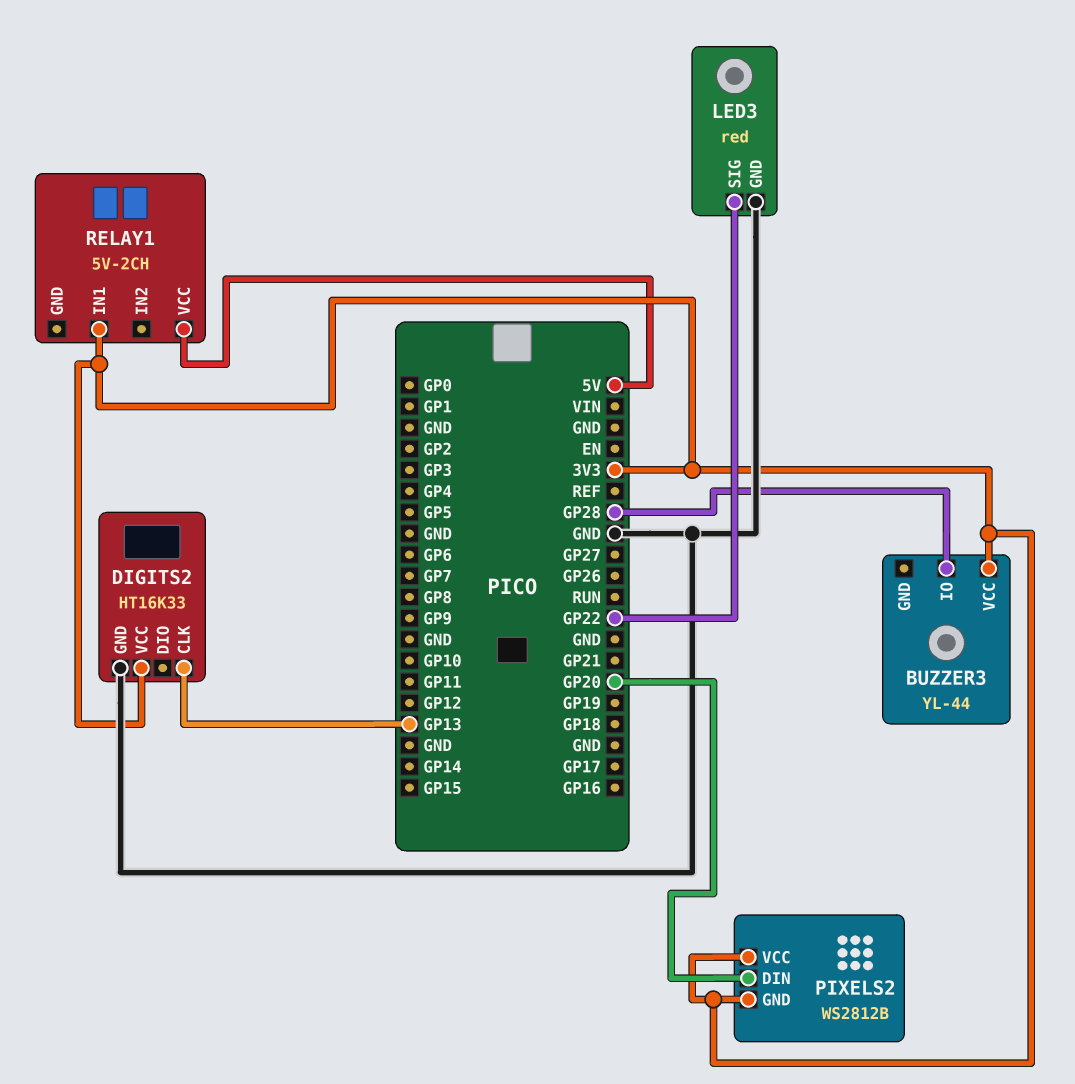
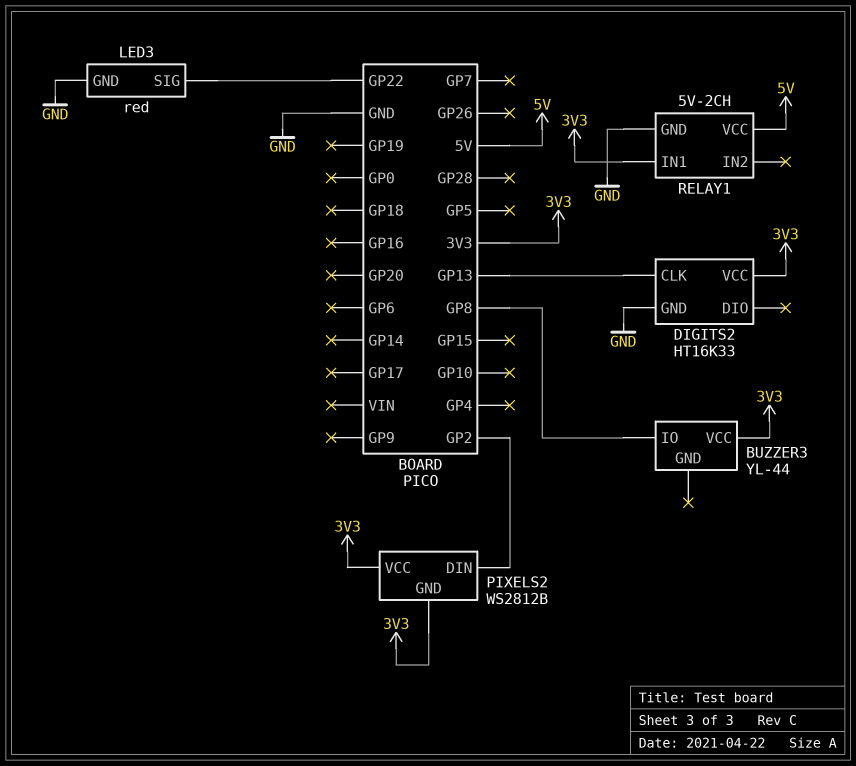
BUZZER3 pin IO: GP28 -> GP8
PIXELS2 pin DIN: GP20 -> GP2
RELAY1 pin GND: none -> GND

